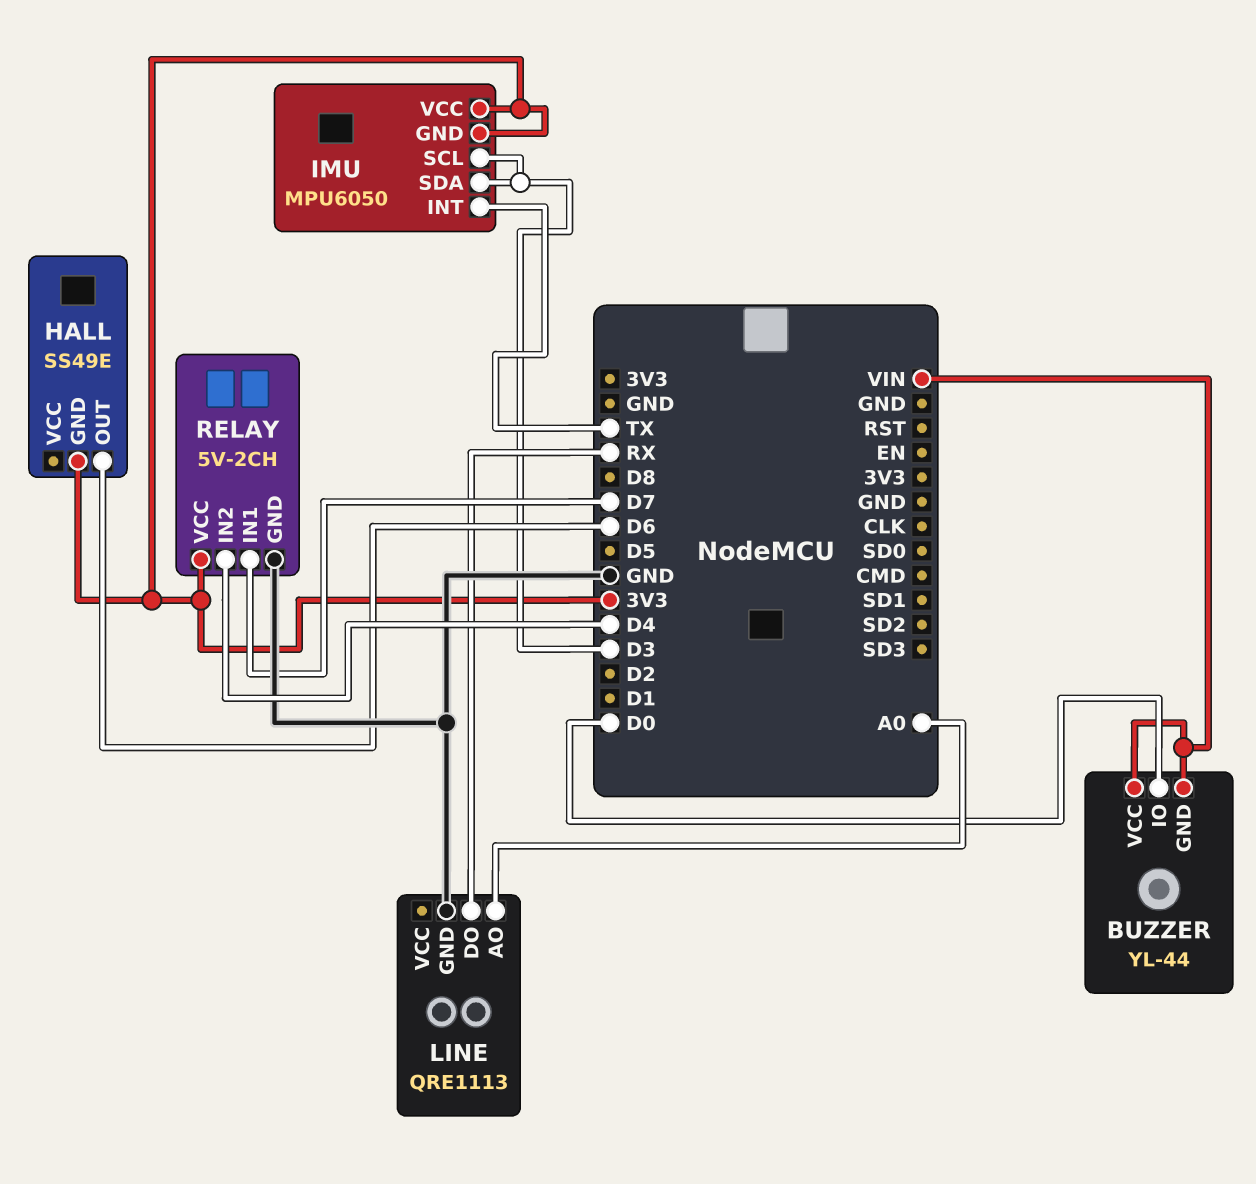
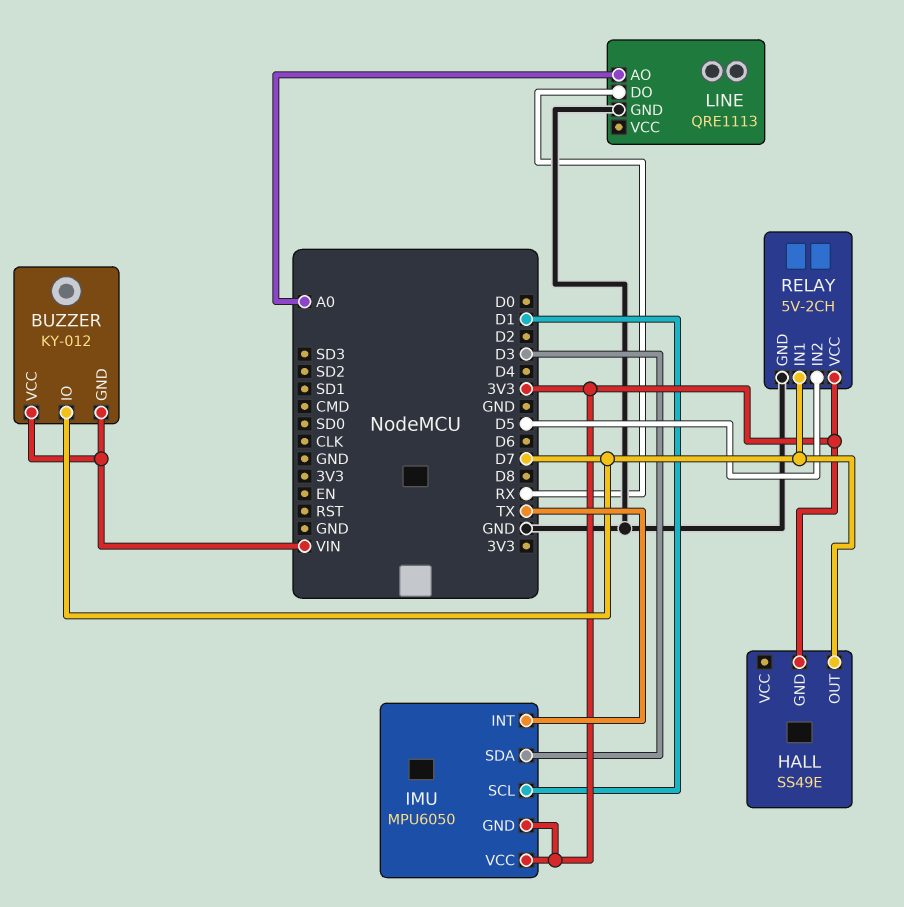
BUZZER: YL-44 -> KY-012
BUZZER pin IO: D0 -> D7
HALL pin OUT: D6 -> D7
IMU pin SCL: D3 -> D1
RELAY pin IN2: D4 -> D5

